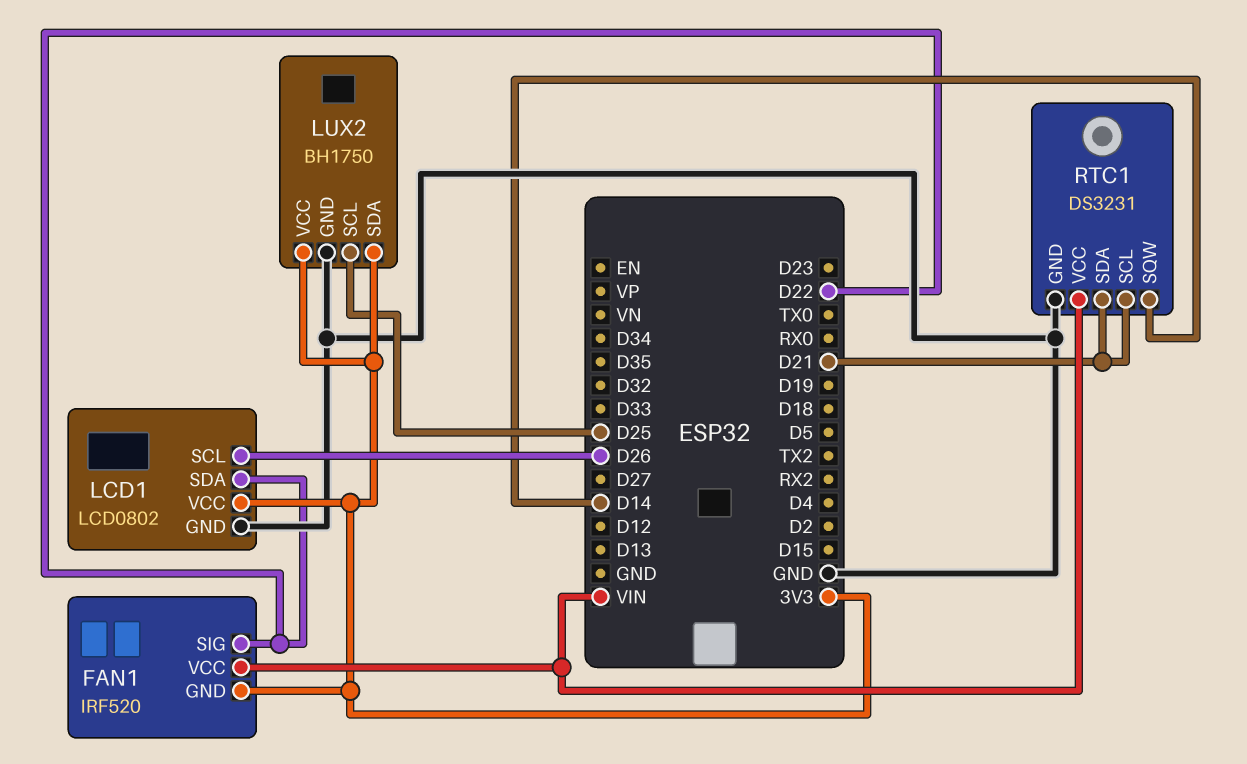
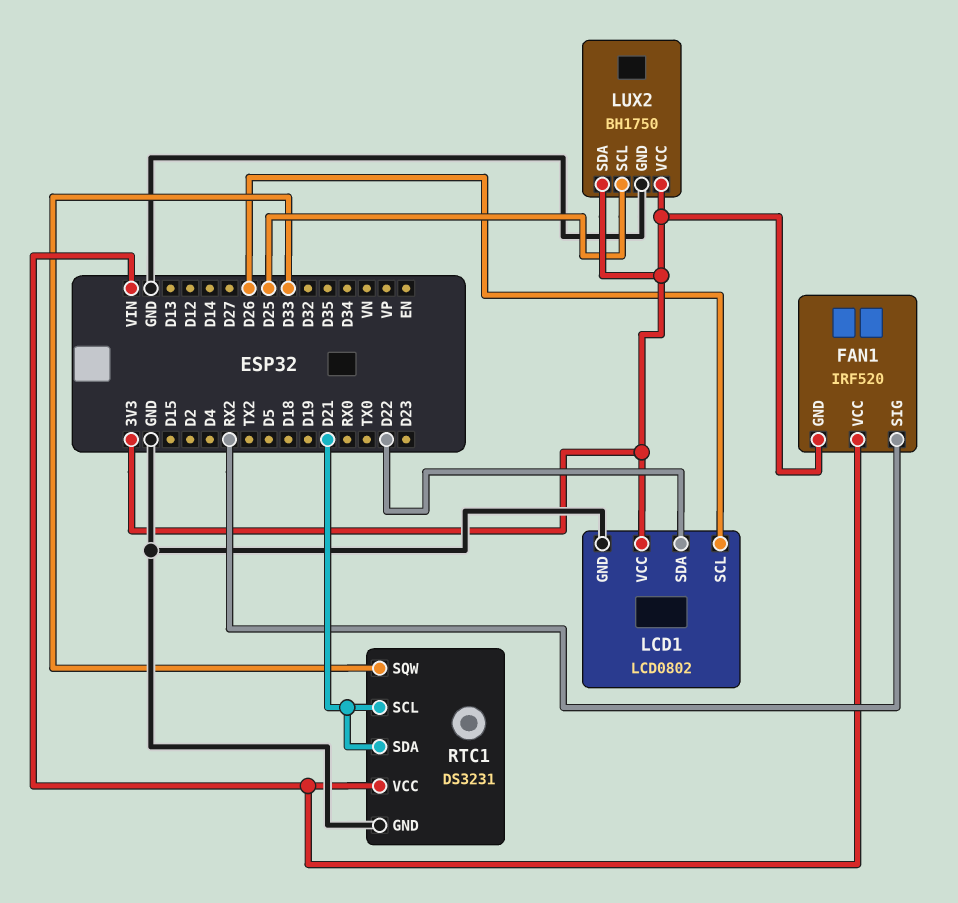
FAN1 pin SIG: D22 -> RX2
RTC1 pin SQW: D14 -> D33

